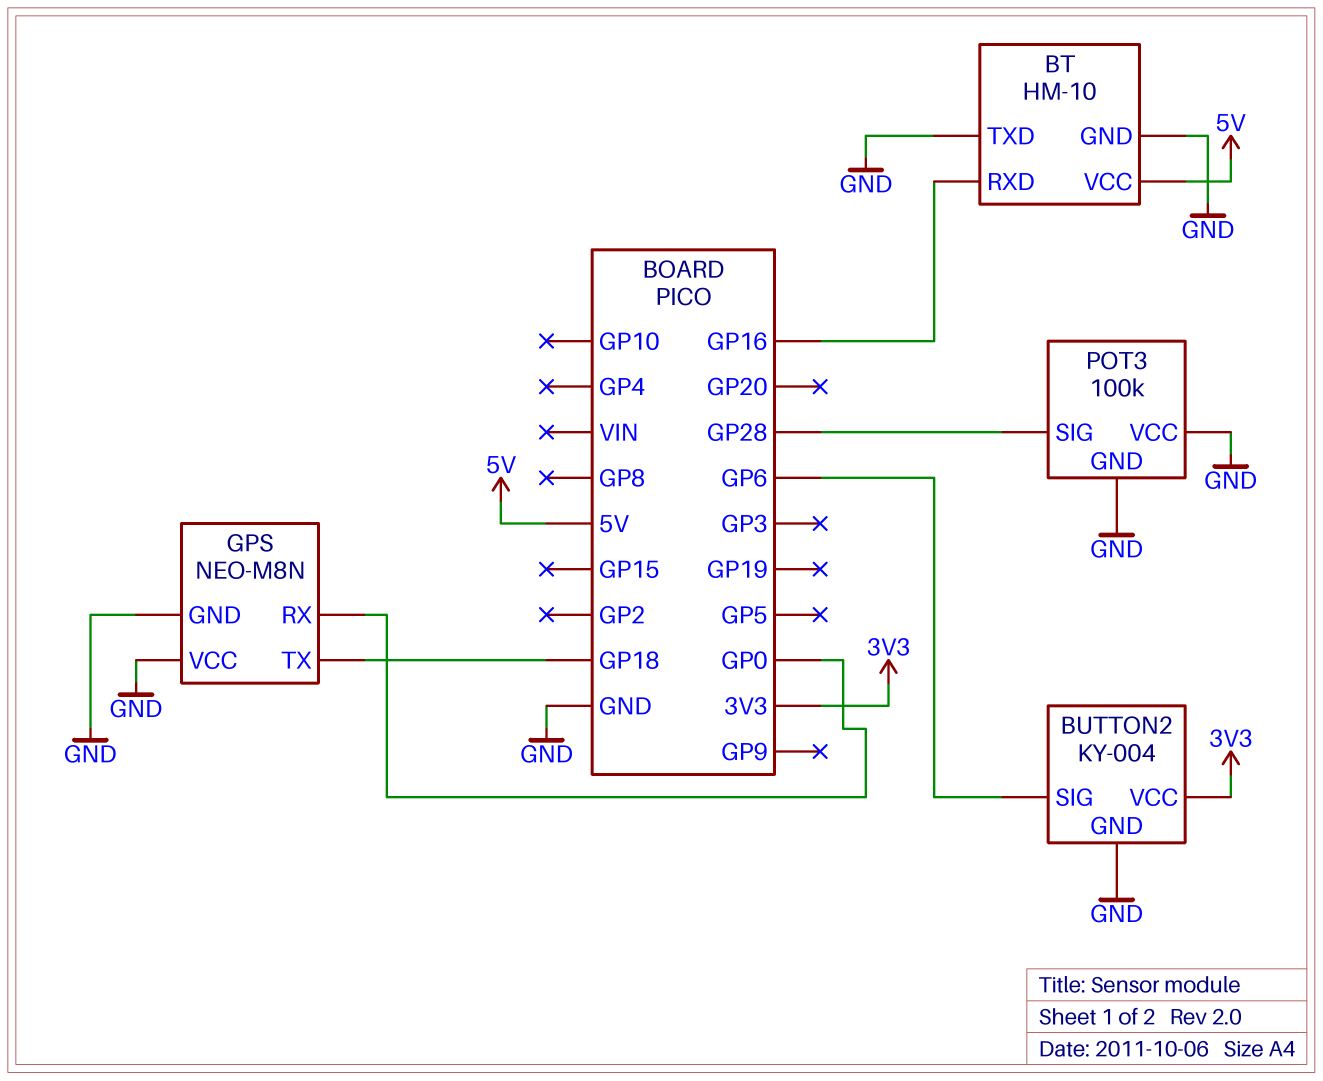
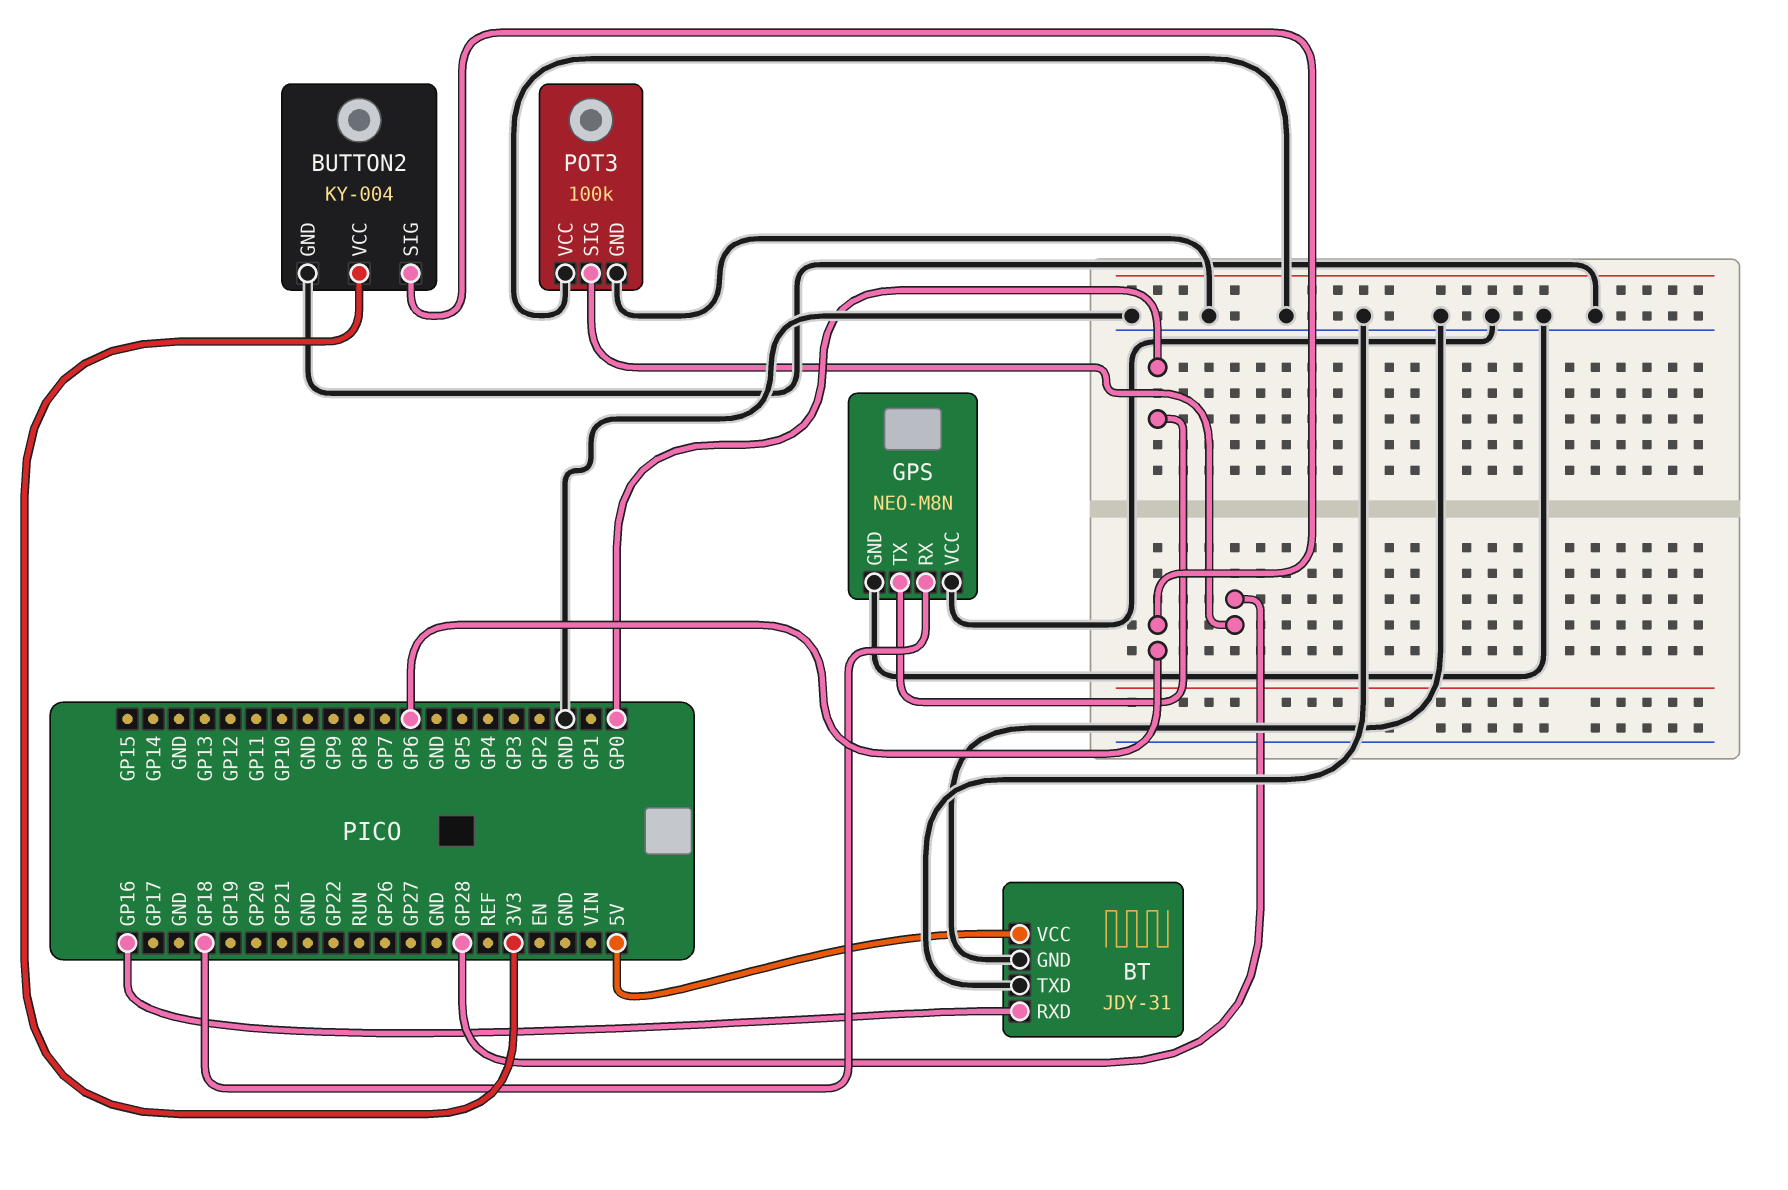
BT: HM-10 -> JDY-31
GPS pin RX: GP0 -> GP18
GPS pin TX: GP18 -> GP0

